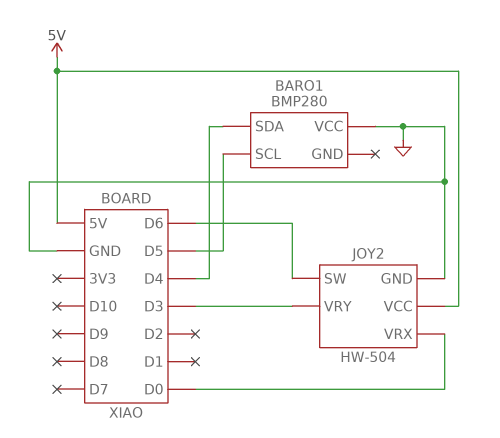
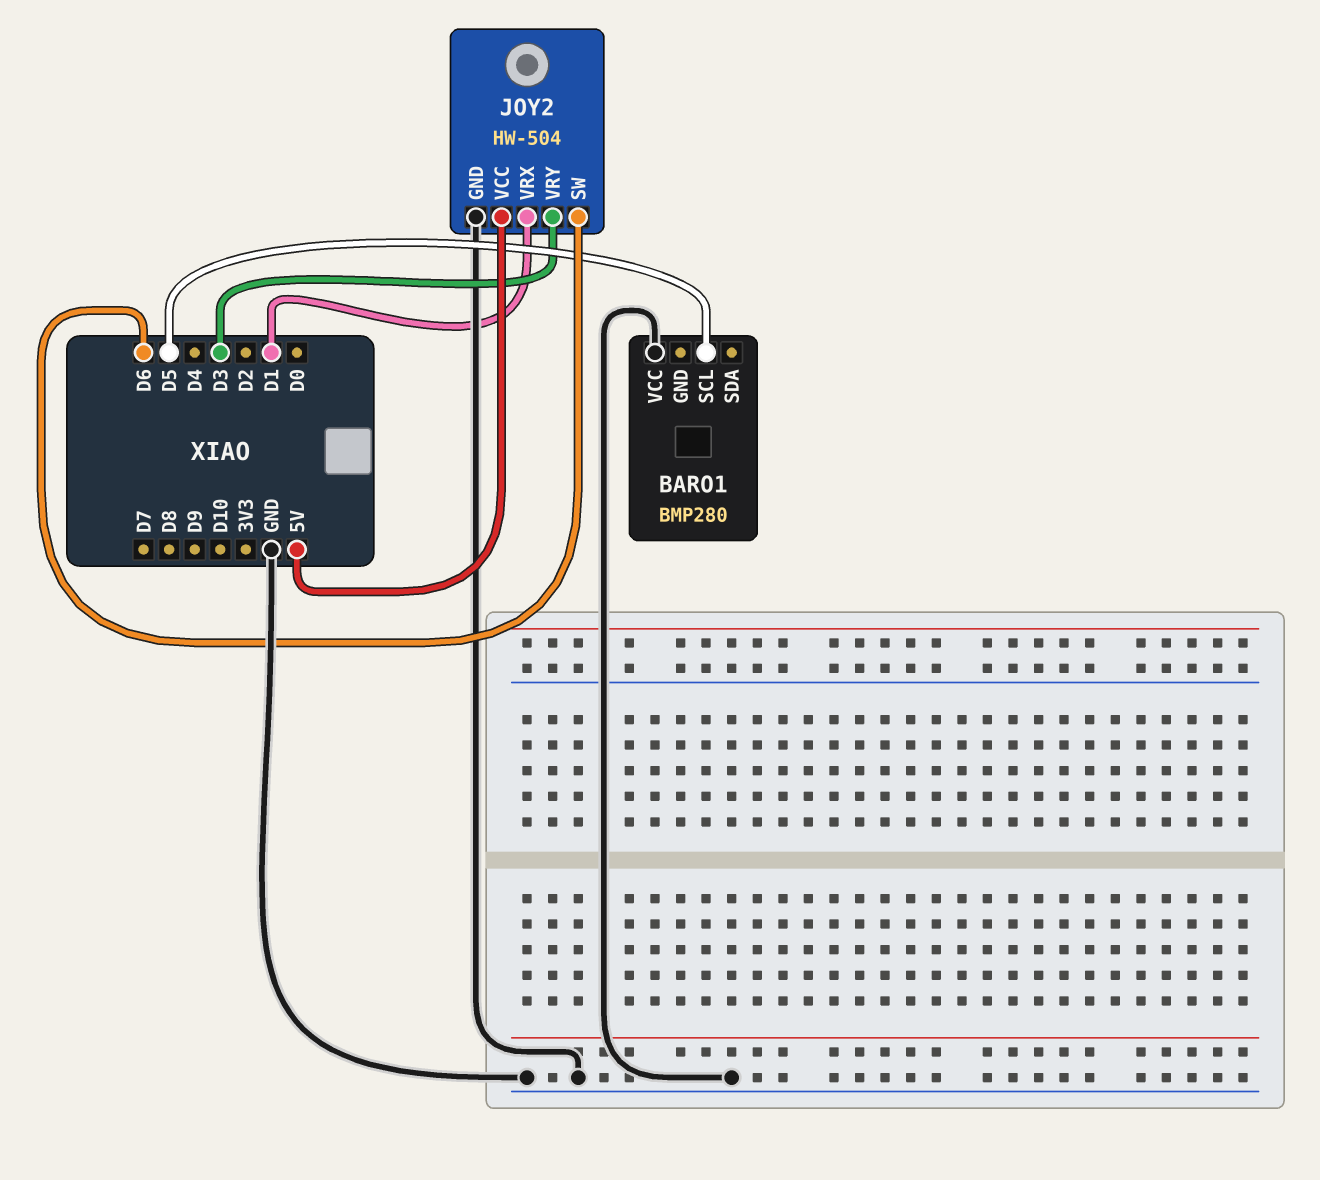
BARO1 pin SDA: D4 -> none
JOY2 pin VRX: D0 -> D1

